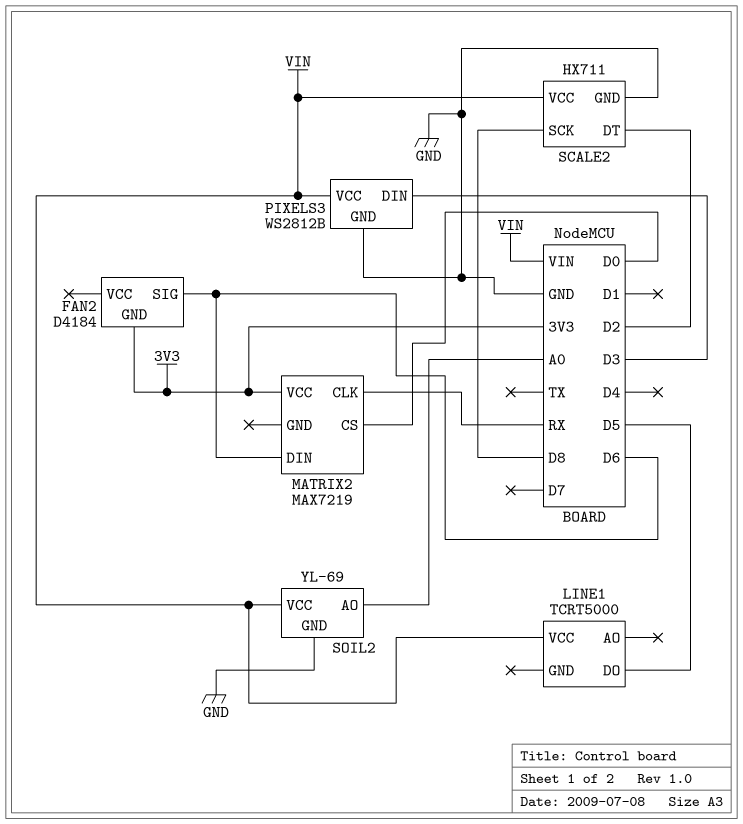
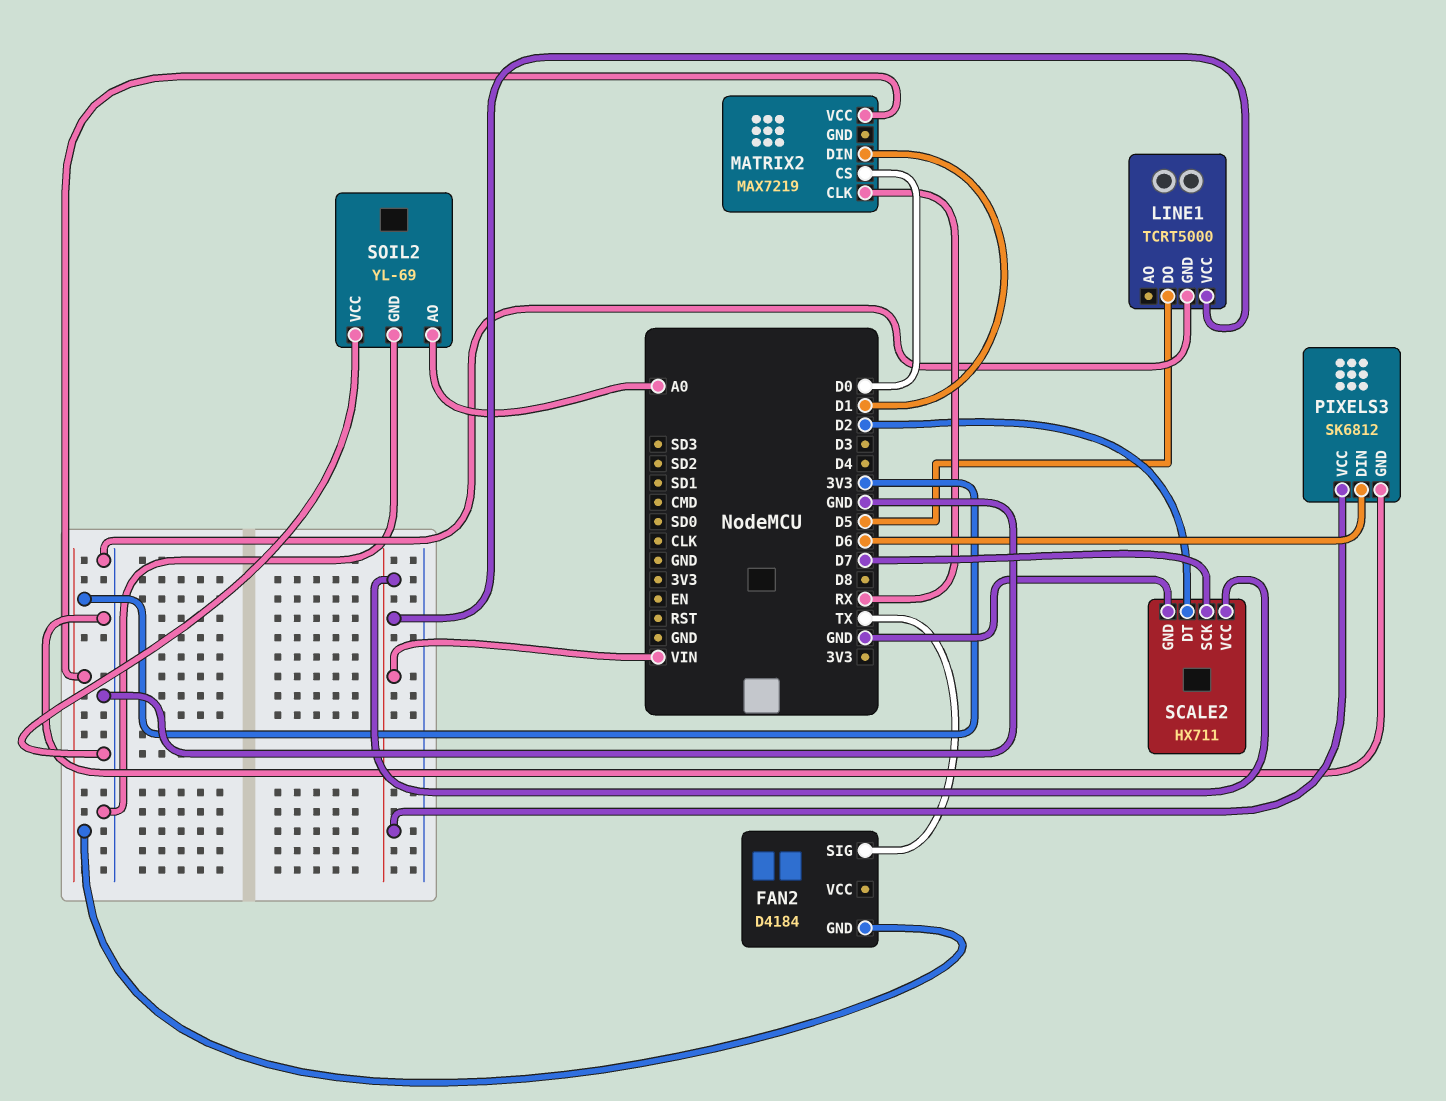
FAN2 pin SIG: D6 -> TX
LINE1 pin GND: none -> GND
MATRIX2 pin DIN: D6 -> D1
PIXELS3: WS2812B -> SK6812
PIXELS3 pin DIN: D3 -> D6
SCALE2 pin SCK: D8 -> D7
SOIL2 pin VCC: VIN -> GND

